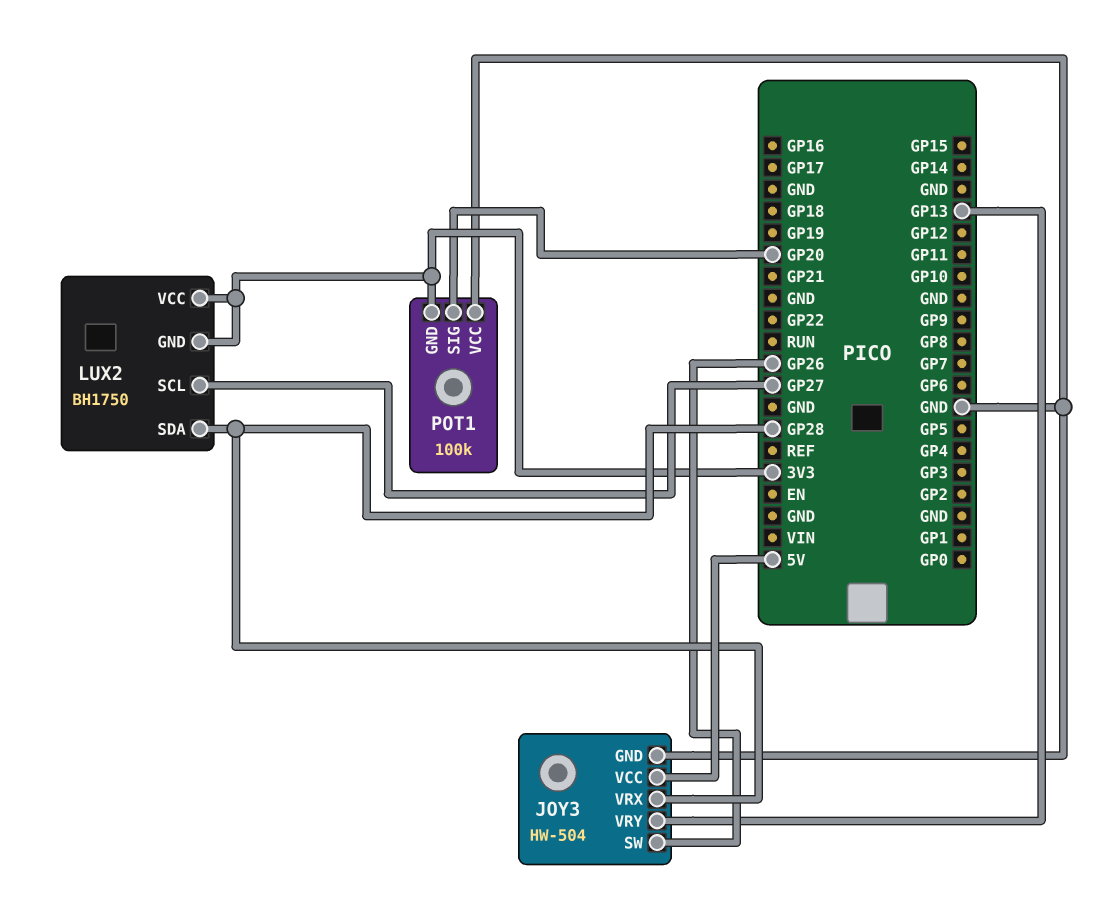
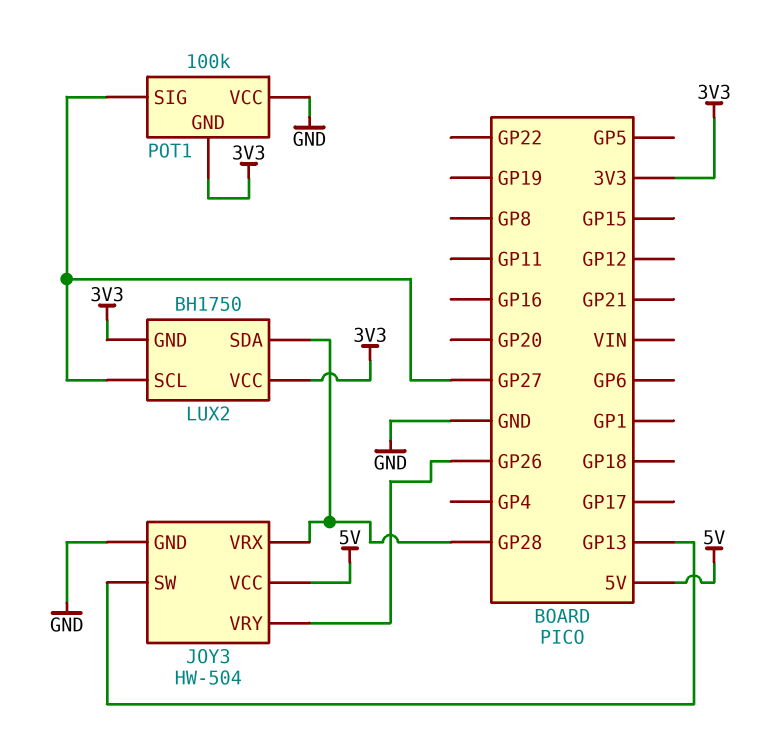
JOY3 pin SW: GP26 -> GP13
JOY3 pin VRY: GP13 -> GP26
POT1 pin SIG: GP20 -> GP27

